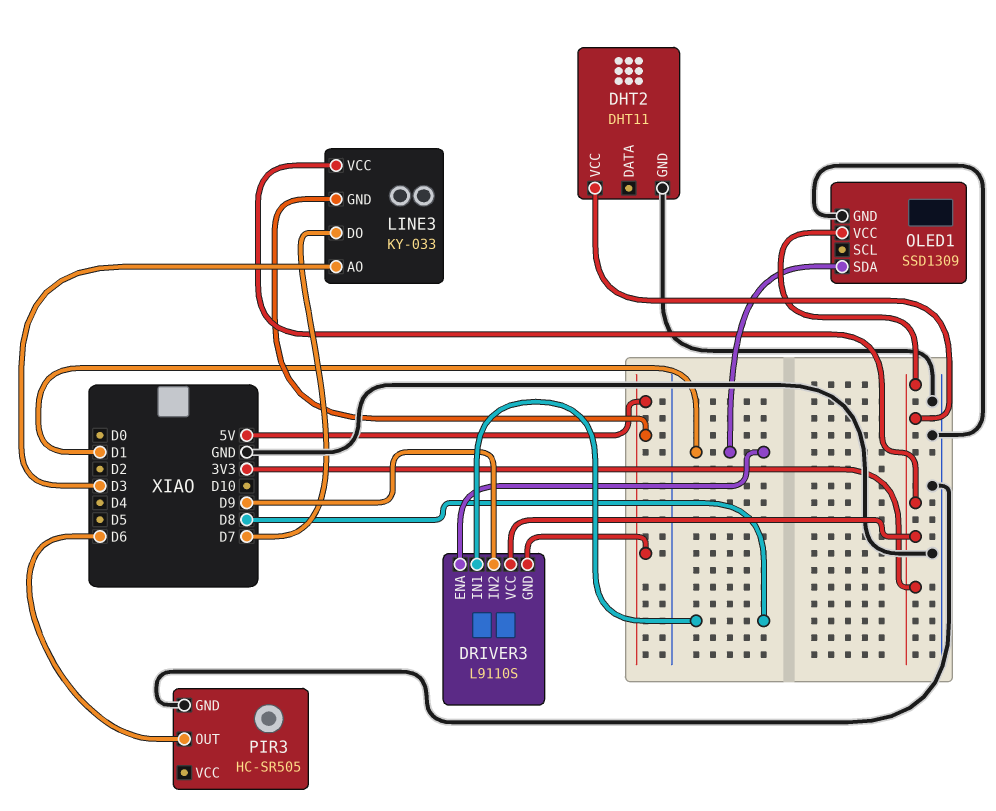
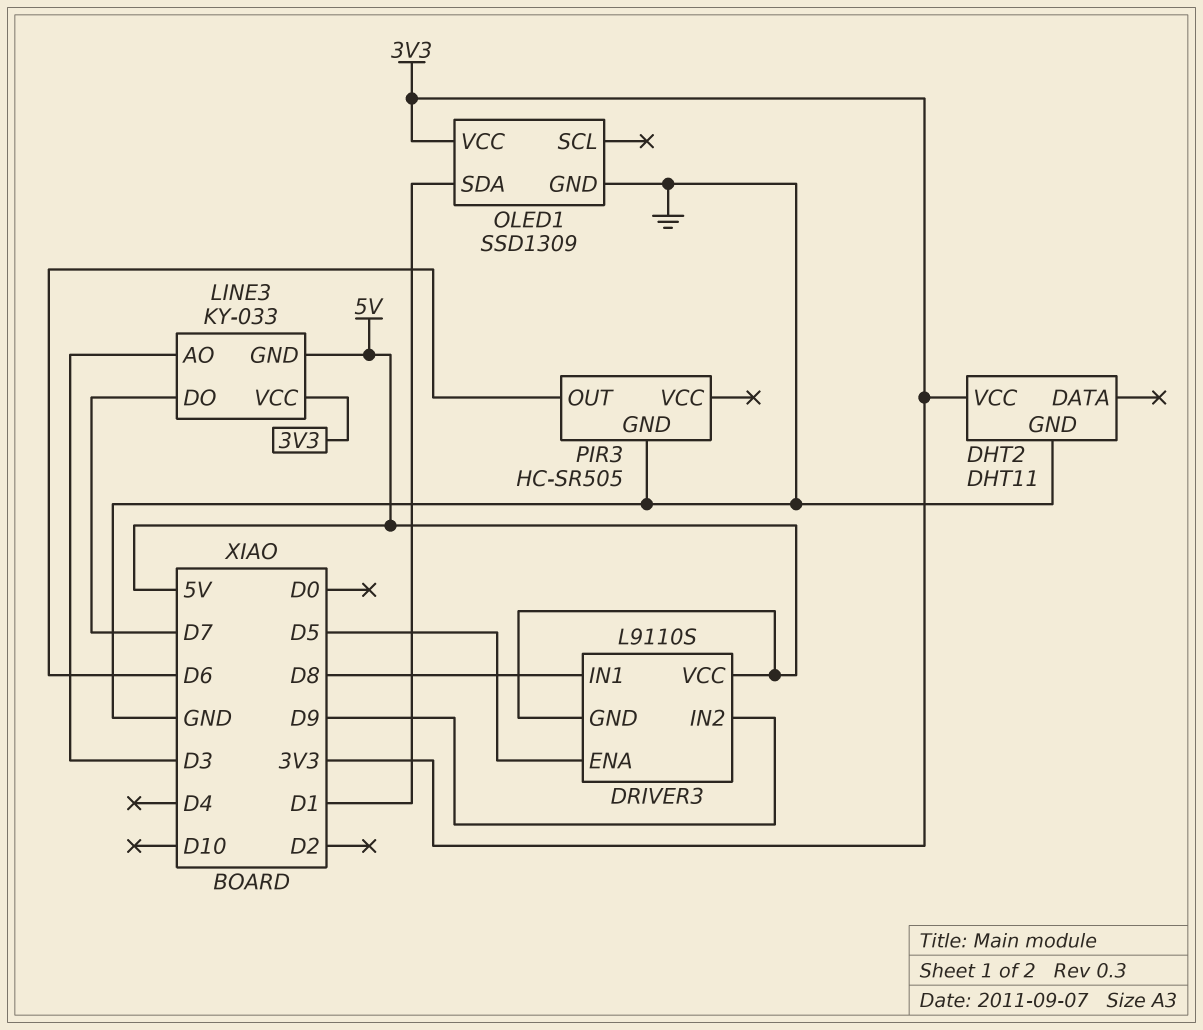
DRIVER3 pin ENA: D1 -> D5
DRIVER3 pin VCC: 3V3 -> 5V

